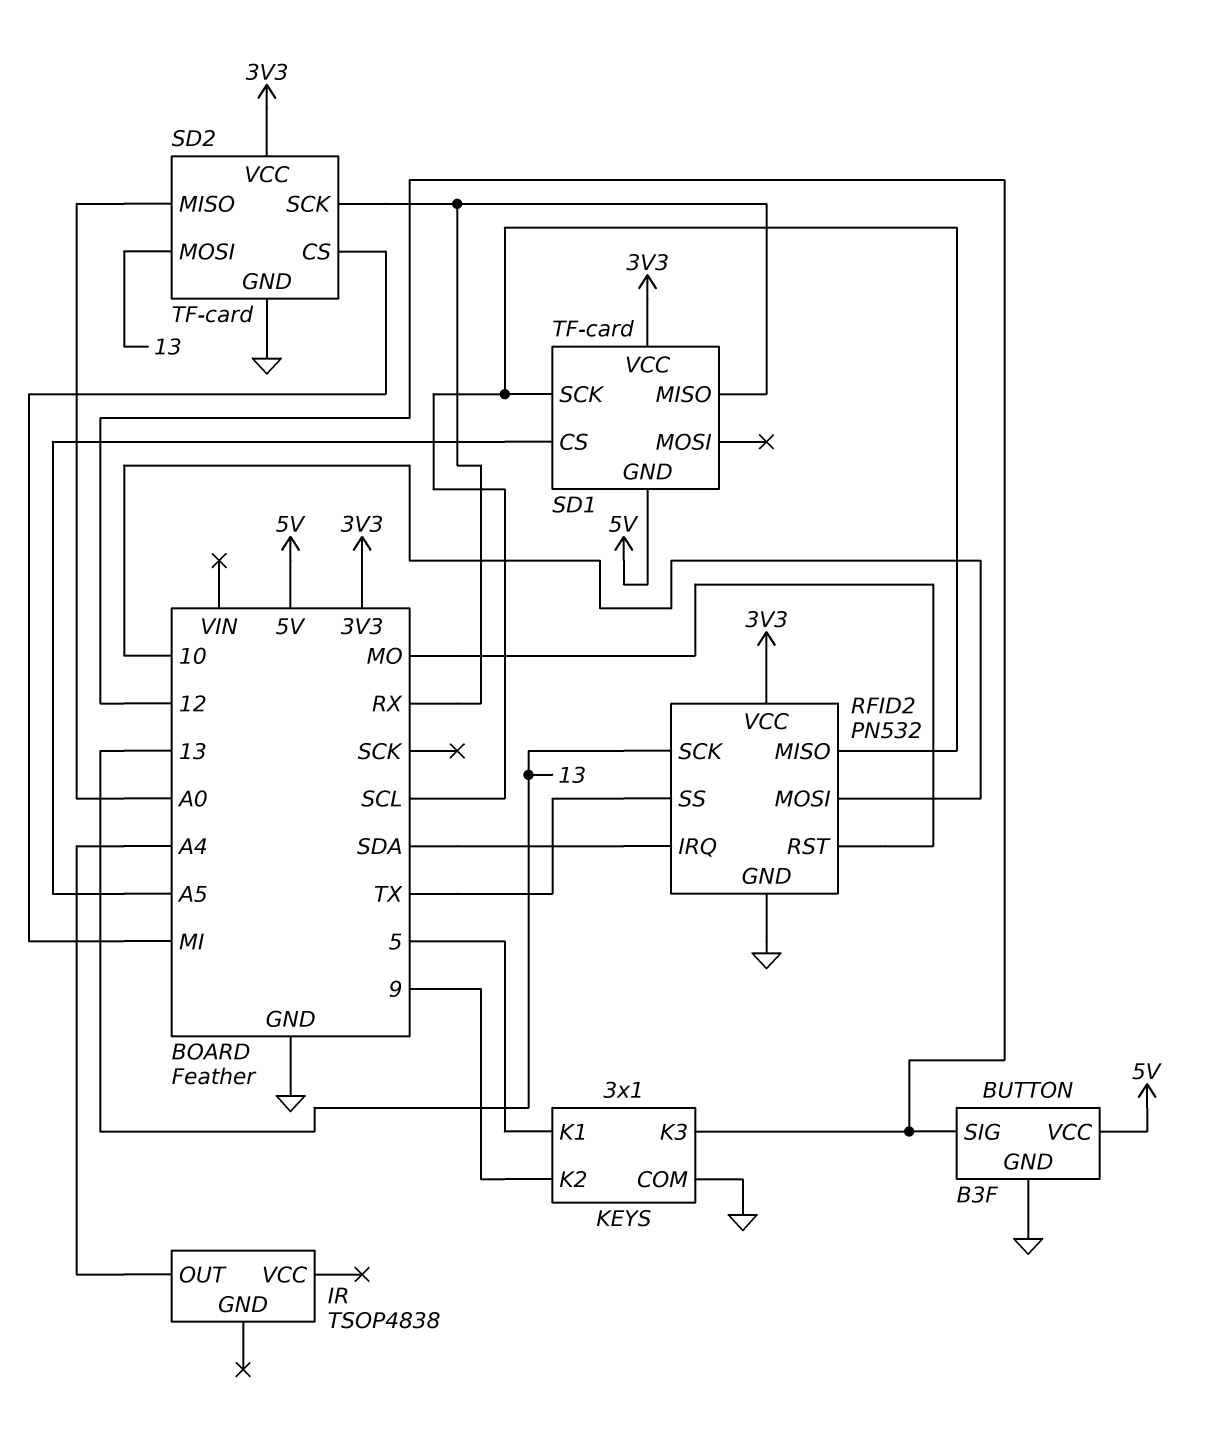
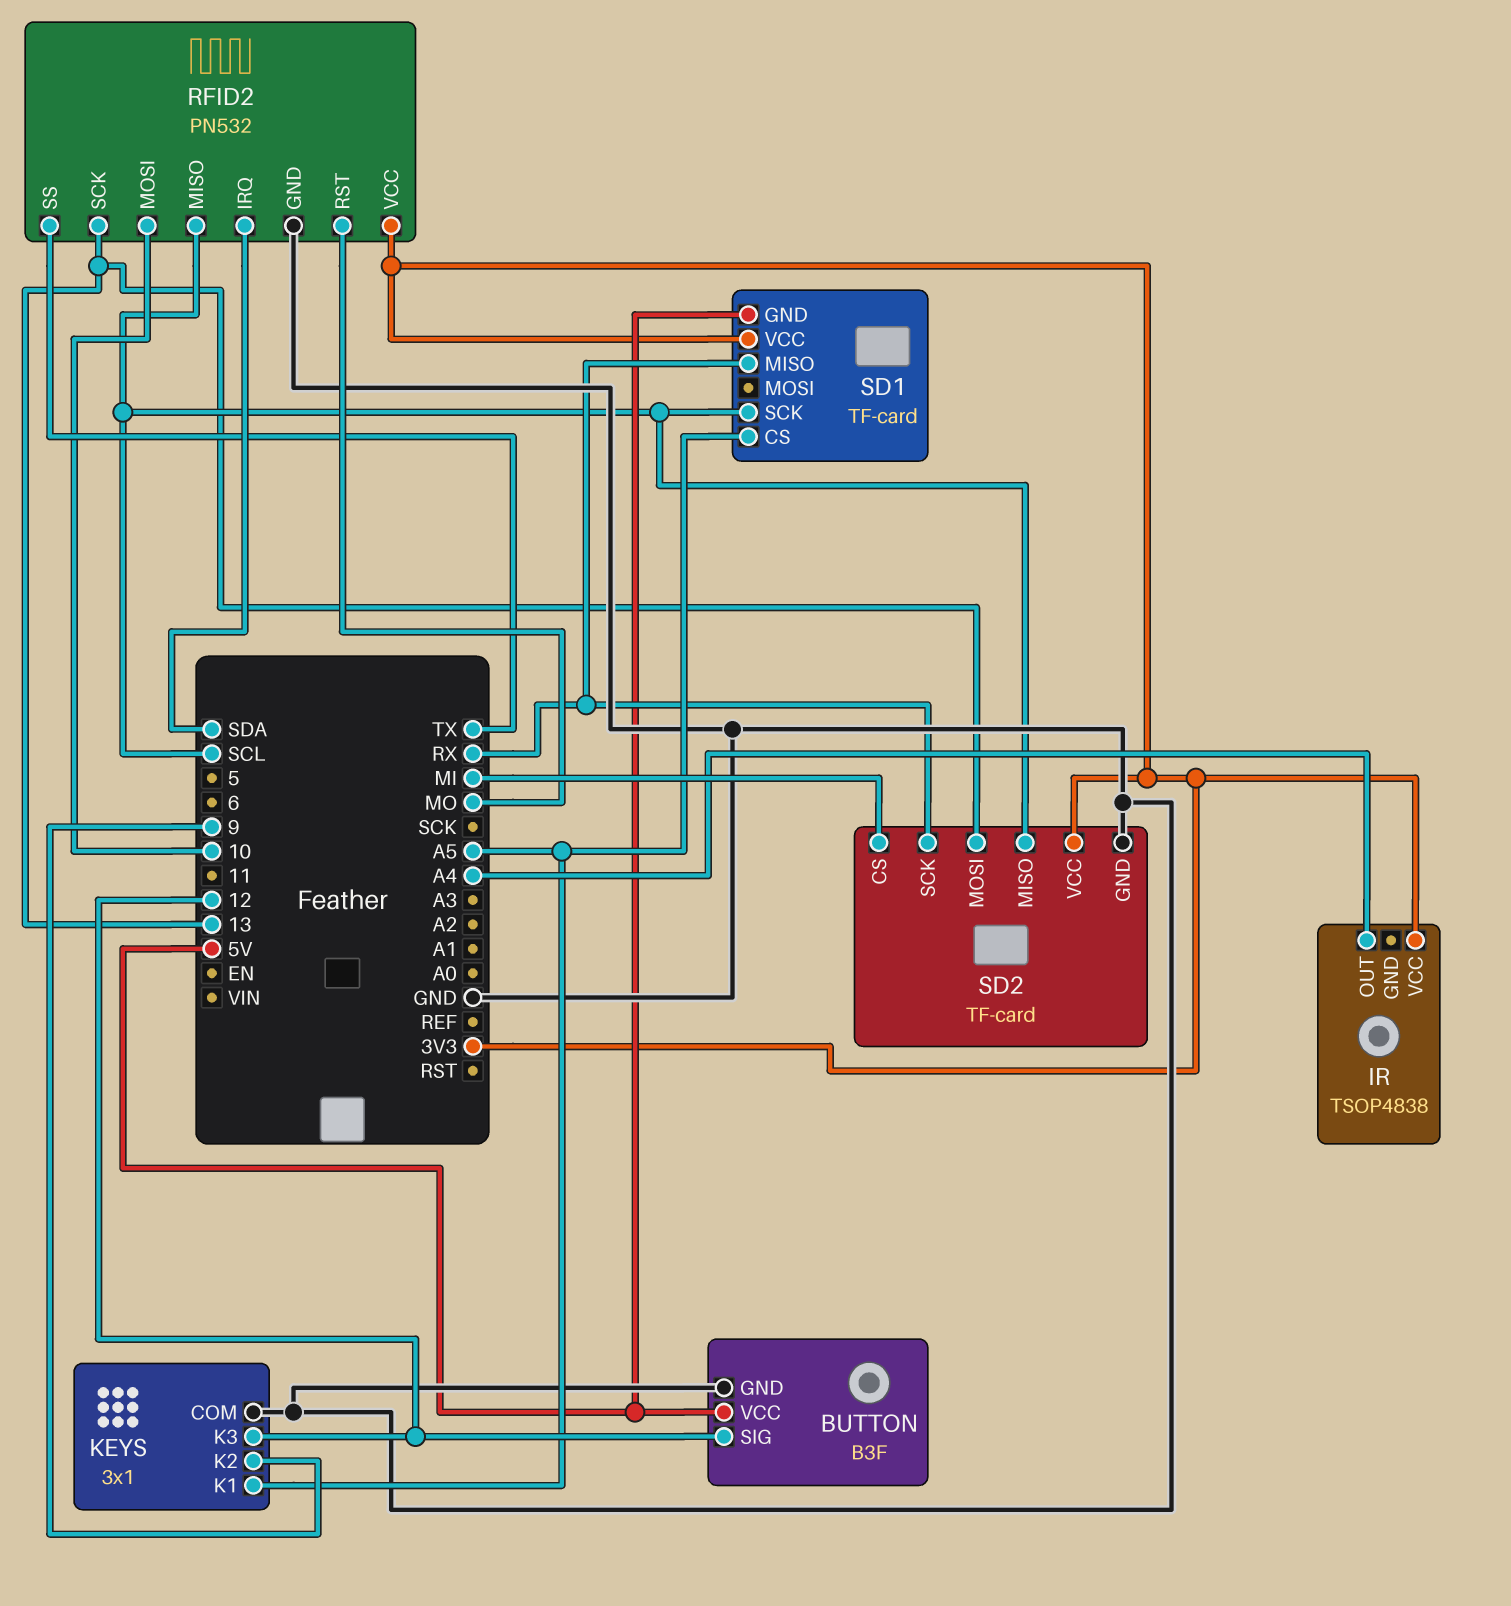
IR pin VCC: none -> 3V3
KEYS pin K1: 5 -> A5
SD2 pin MISO: A0 -> SCL

